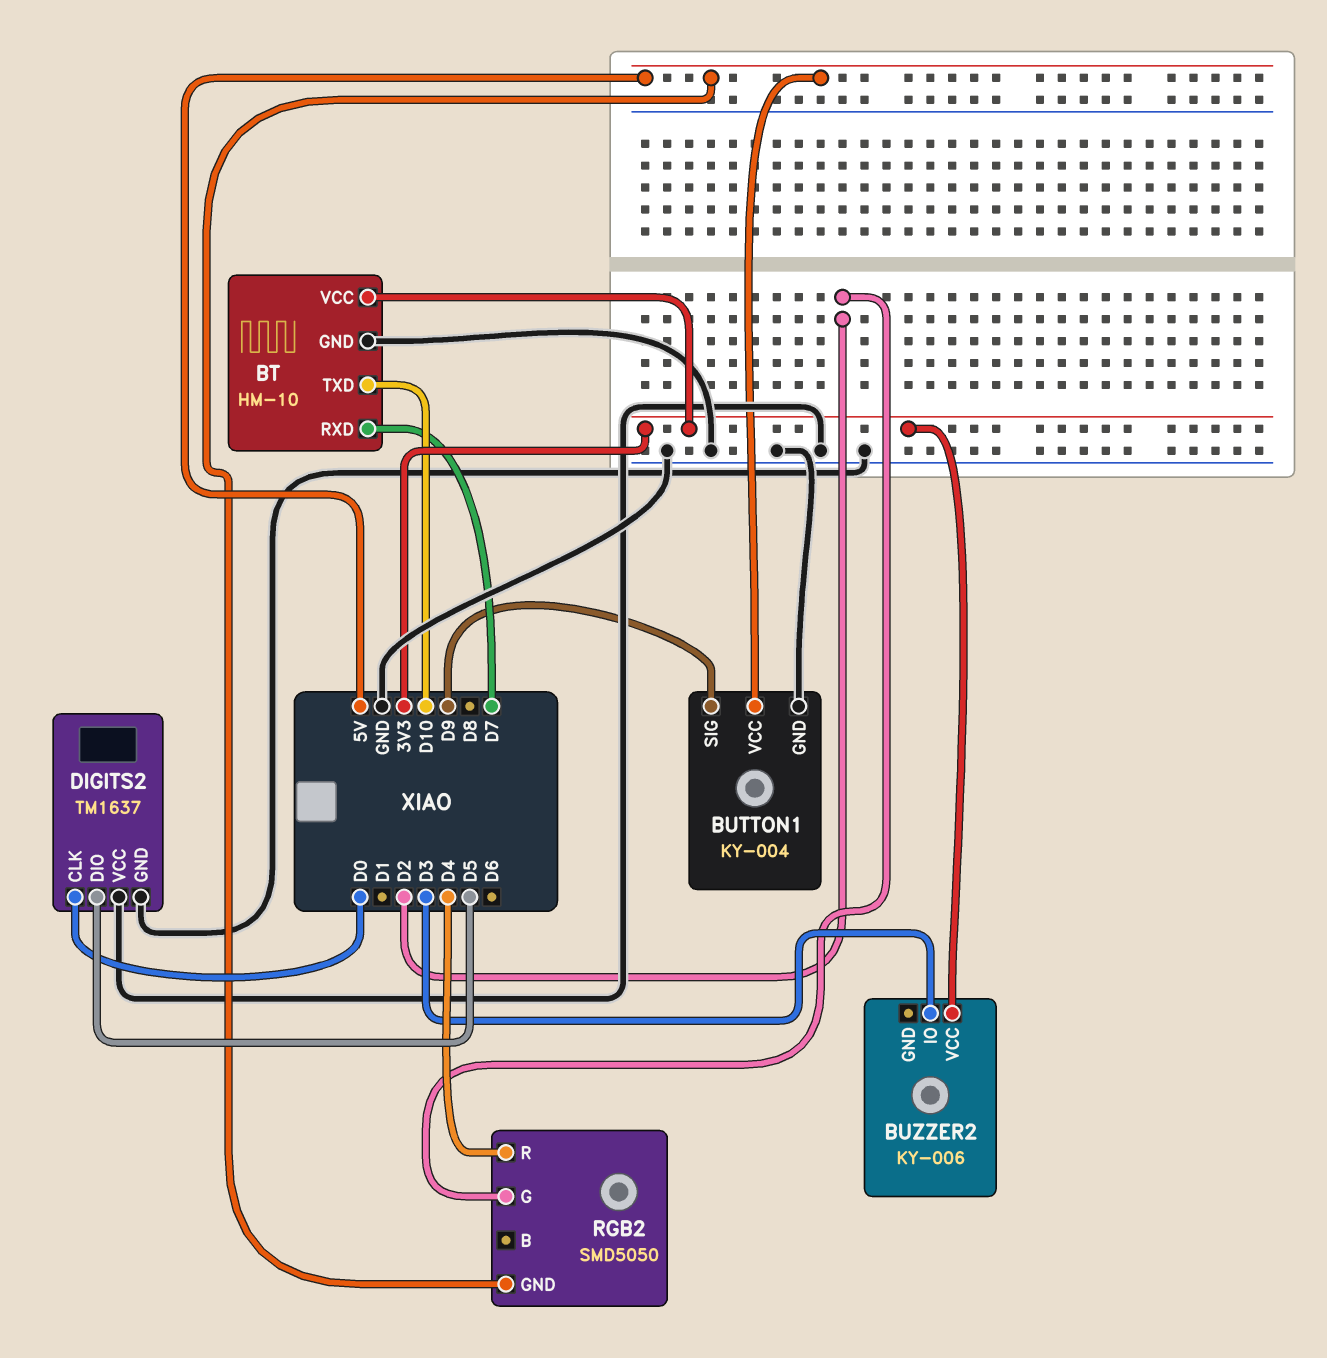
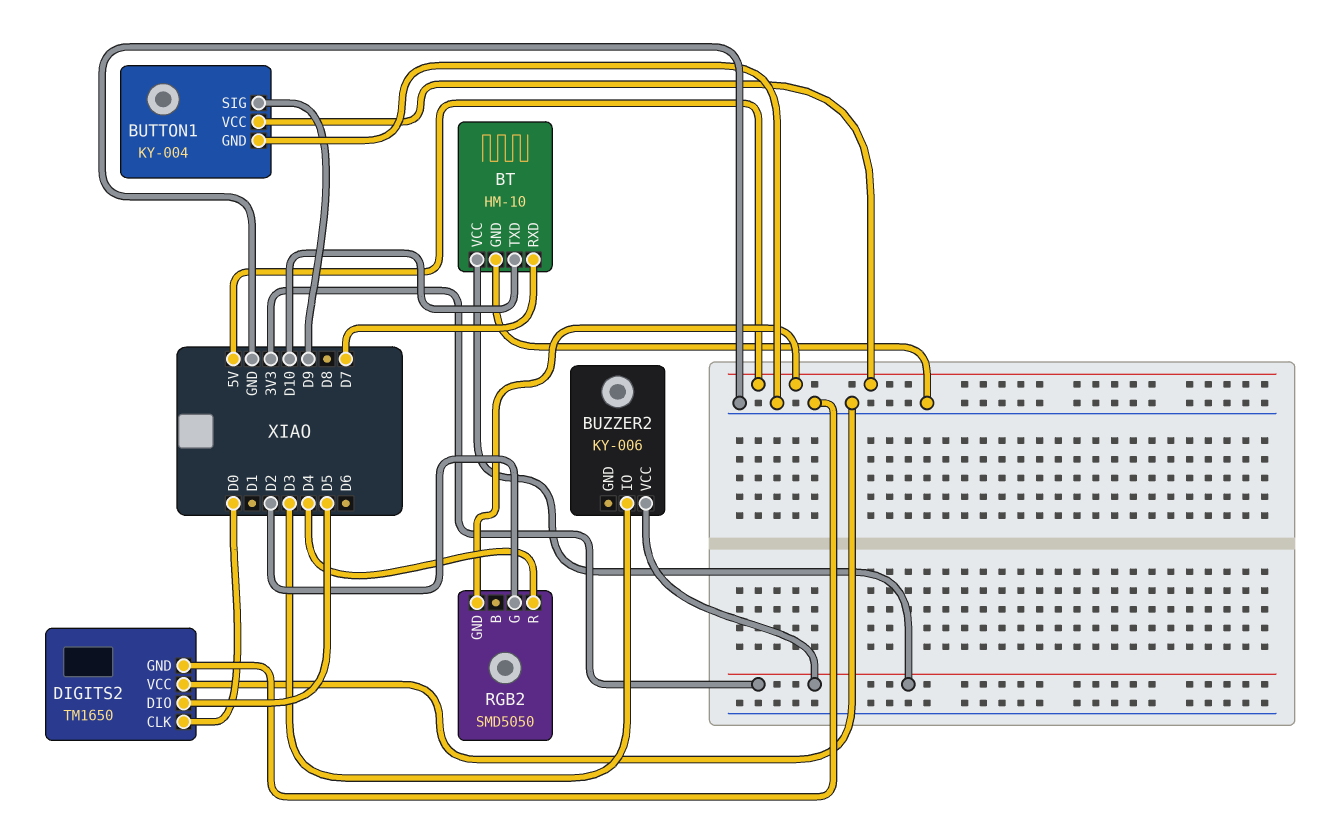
DIGITS2: TM1637 -> TM1650

